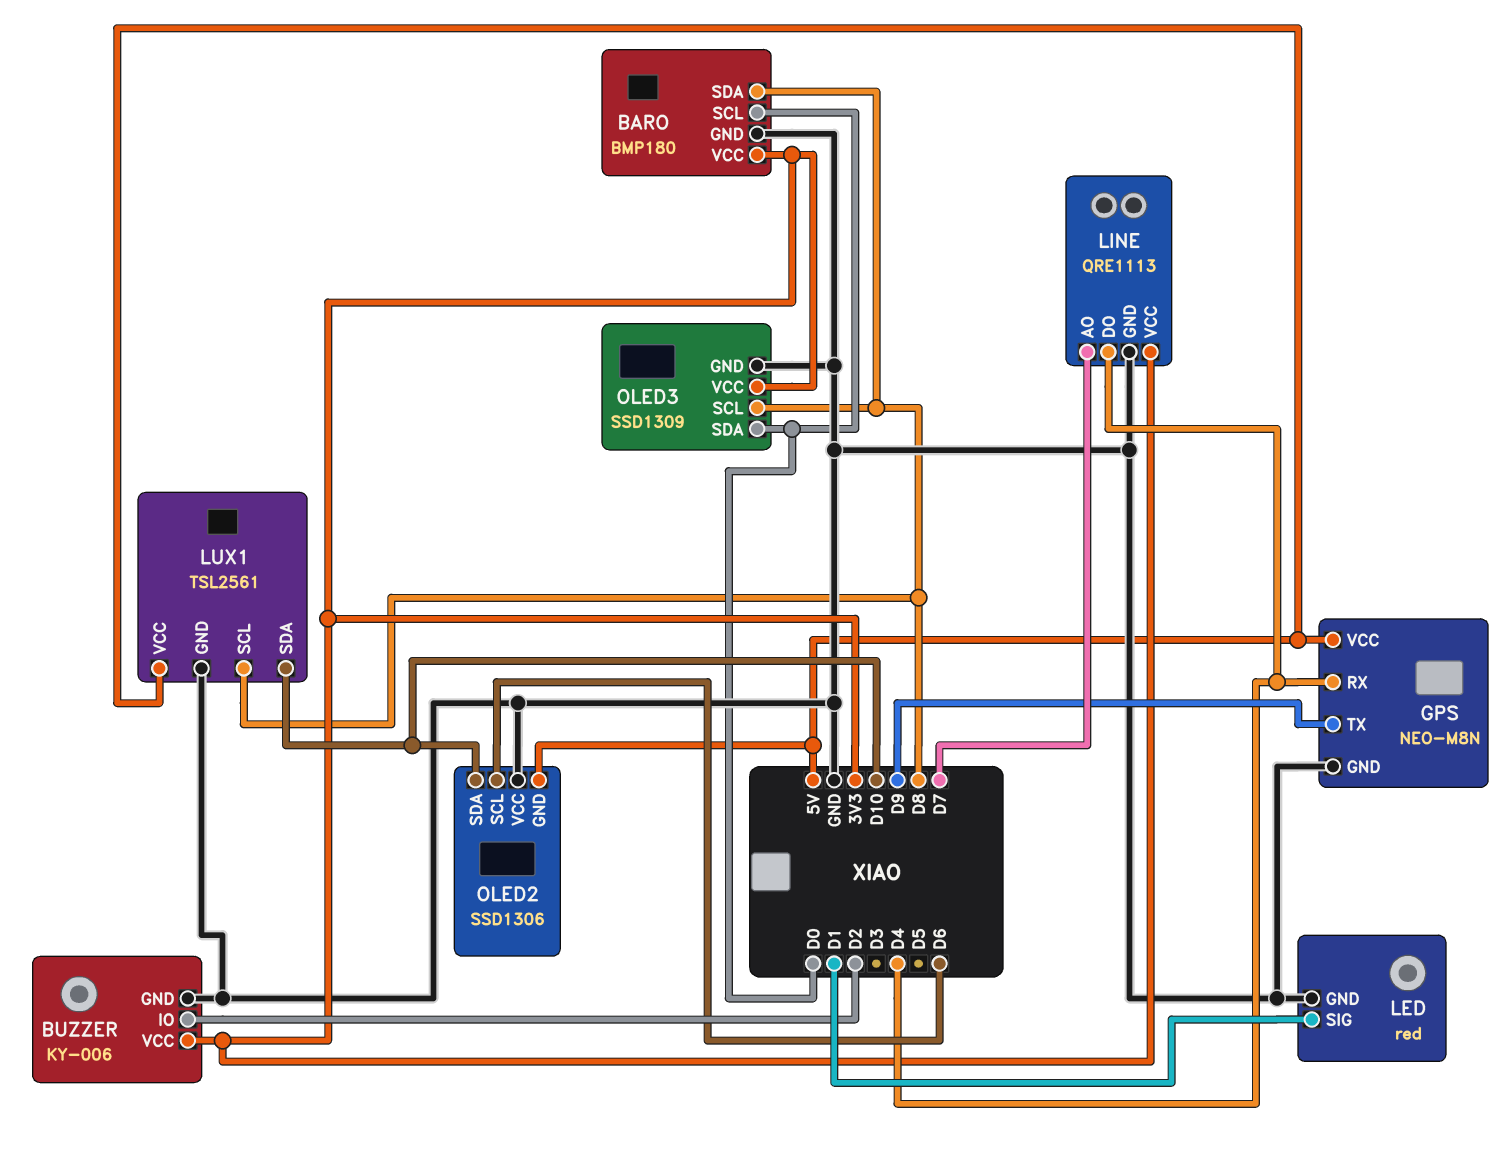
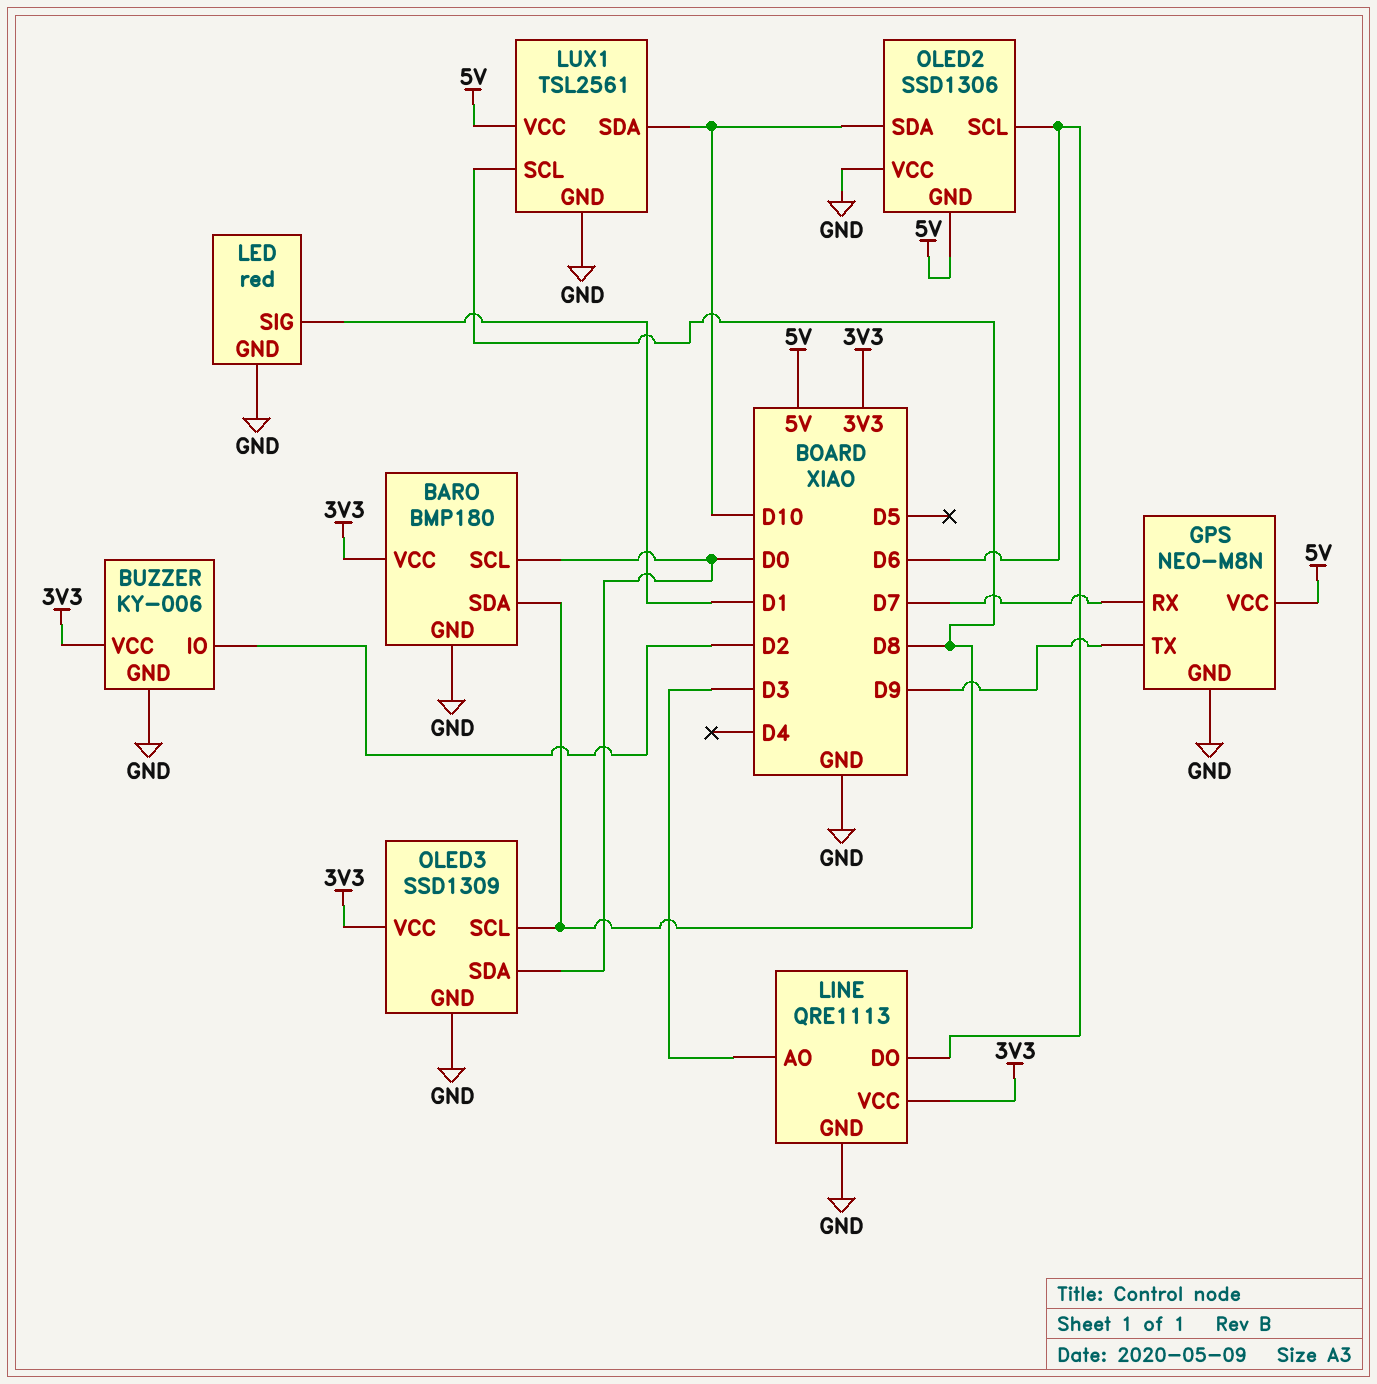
GPS pin RX: D4 -> D7
LINE pin AO: D7 -> D3
LINE pin DO: D4 -> D6

